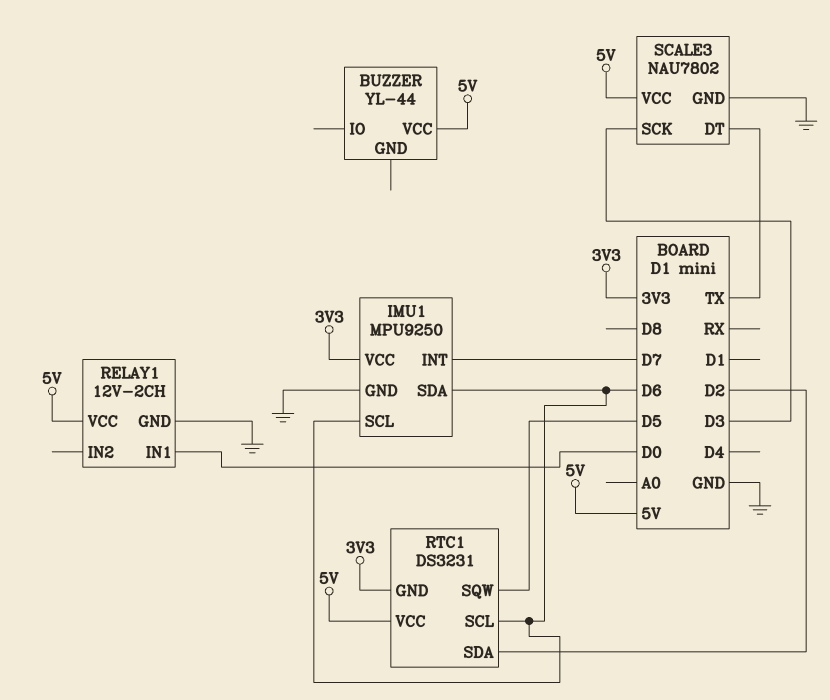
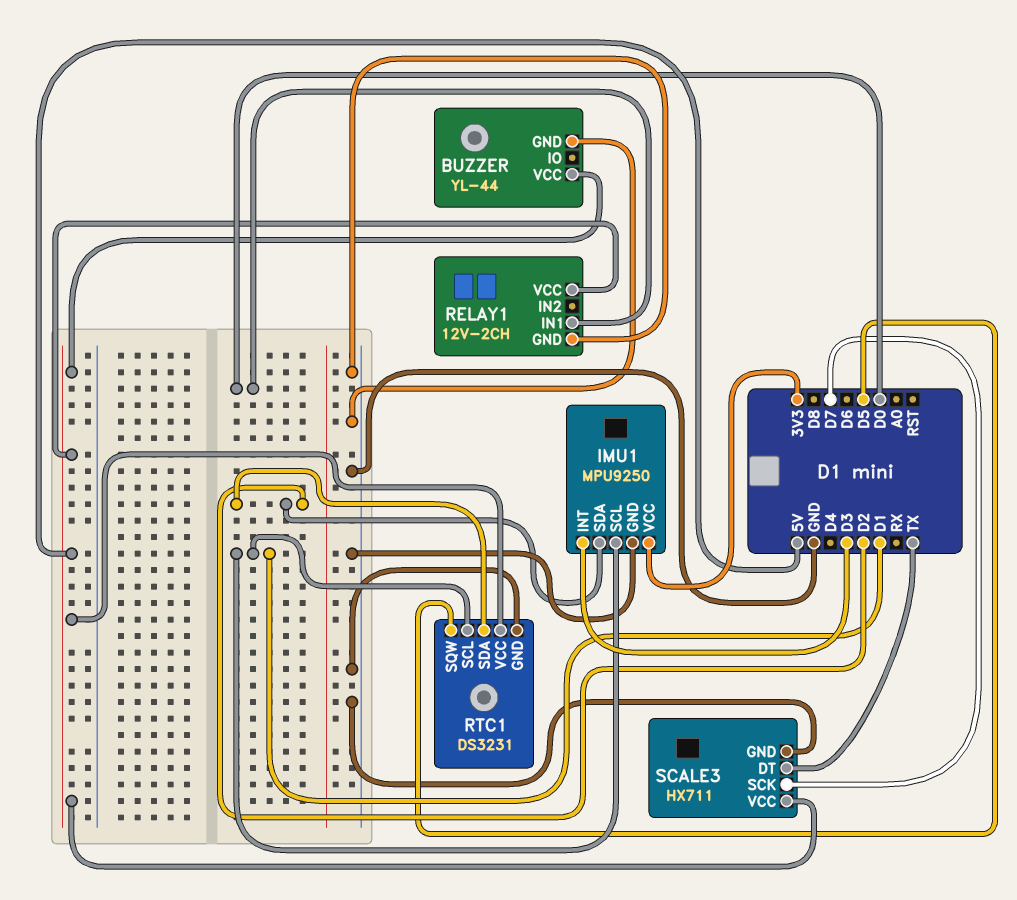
BUZZER pin GND: none -> GND
IMU1 pin INT: D7 -> D3
IMU1 pin SCL: D6 -> D1
IMU1 pin SDA: D6 -> D2
RTC1 pin GND: 3V3 -> GND
RTC1 pin SCL: D6 -> D1
SCALE3: NAU7802 -> HX711
SCALE3 pin SCK: D3 -> D7

